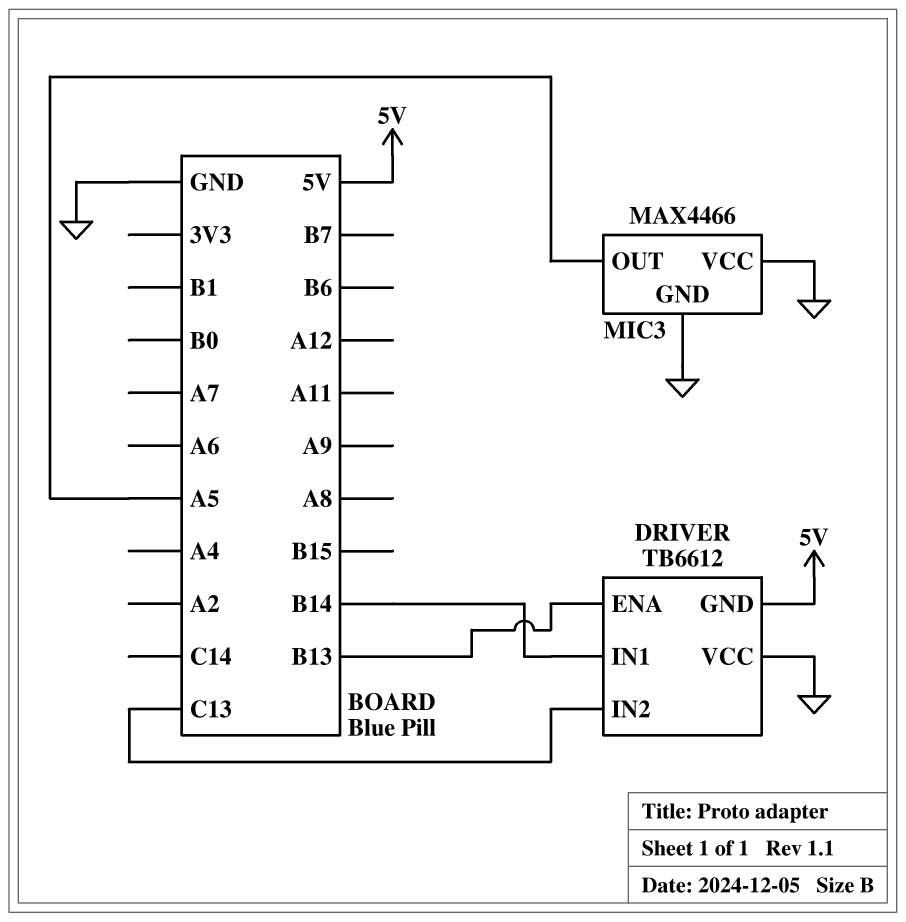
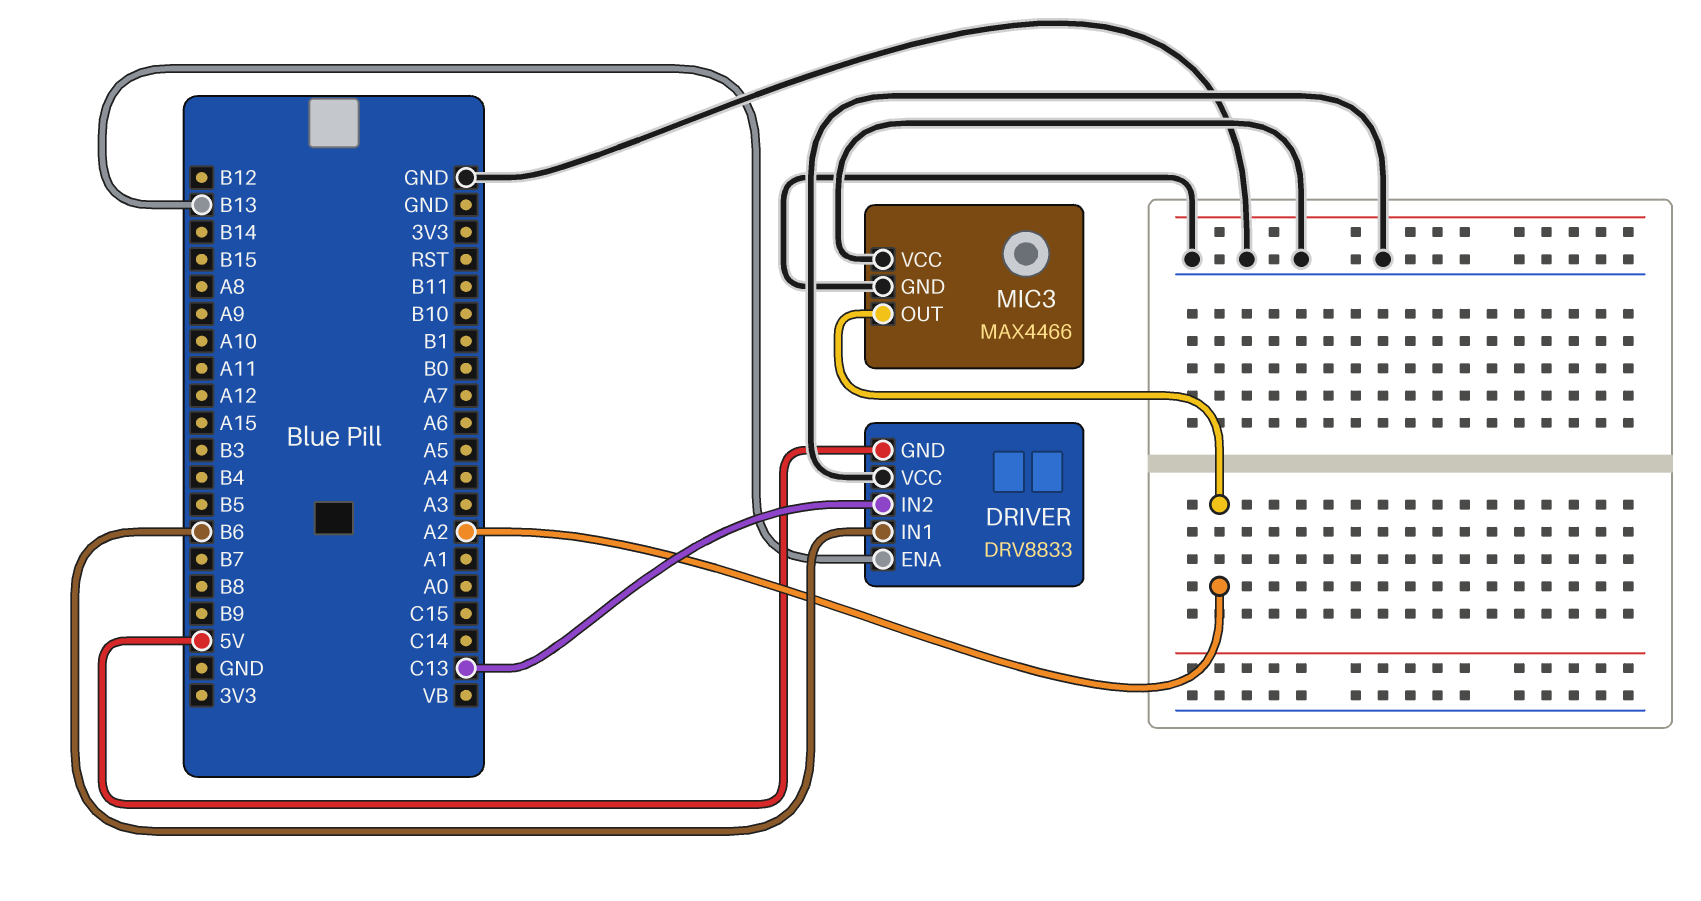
DRIVER: TB6612 -> DRV8833
DRIVER pin IN1: B14 -> B6
MIC3 pin OUT: A5 -> A2

